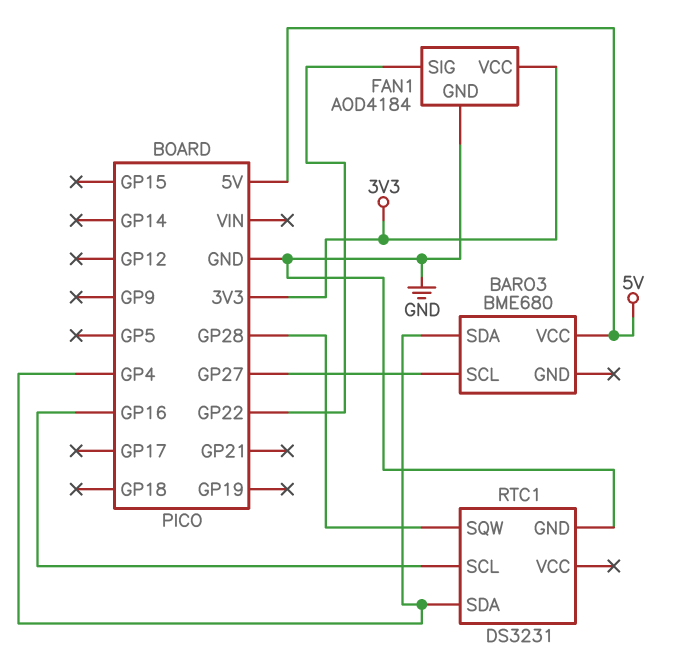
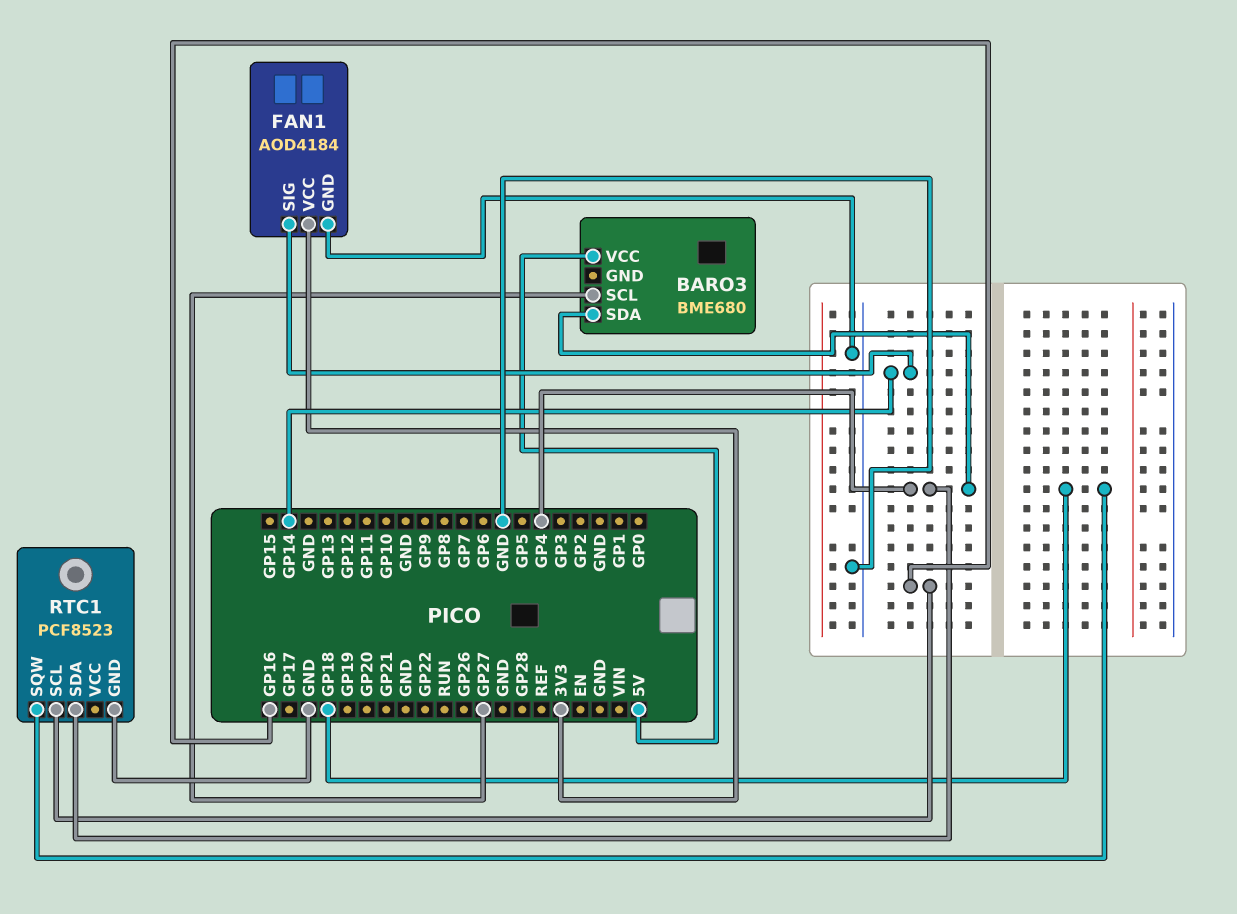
FAN1 pin SIG: GP22 -> GP14
RTC1: DS3231 -> PCF8523
RTC1 pin SQW: GP28 -> GP18

